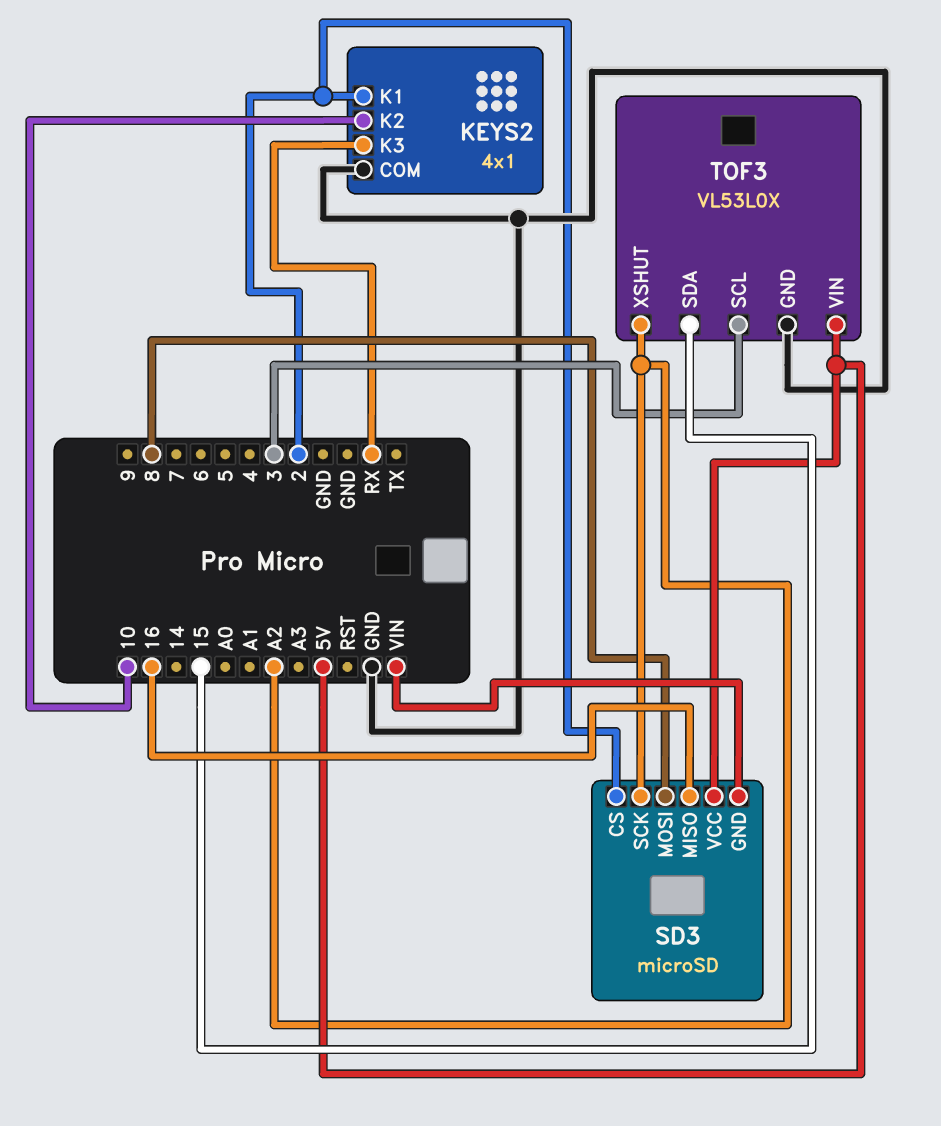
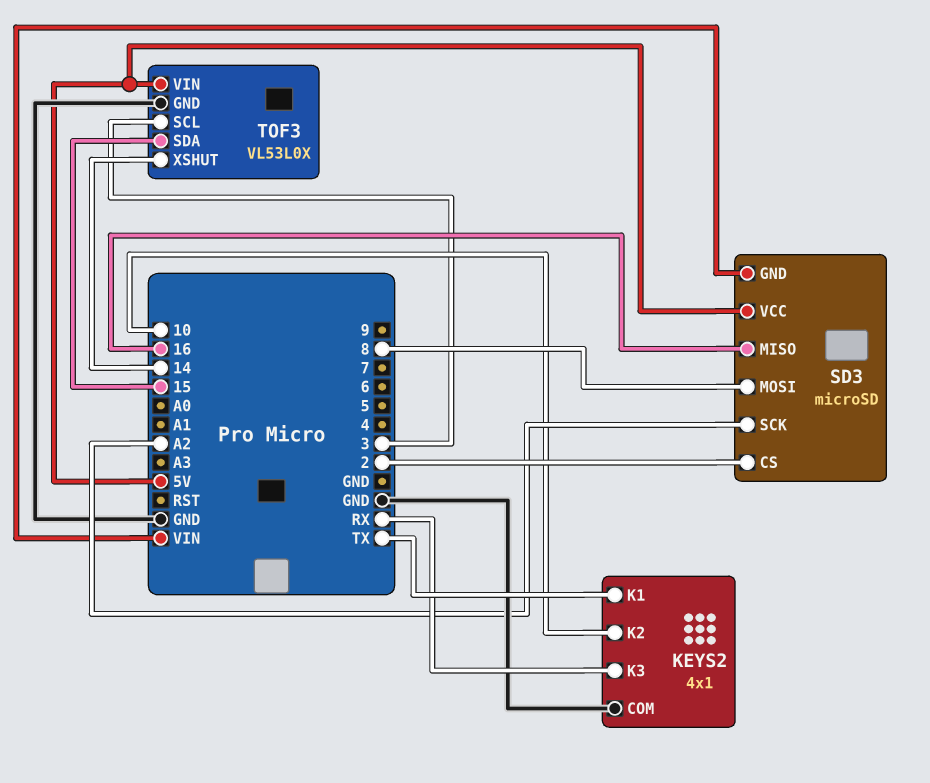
KEYS2 pin K1: 2 -> TX
TOF3 pin XSHUT: A2 -> 14

